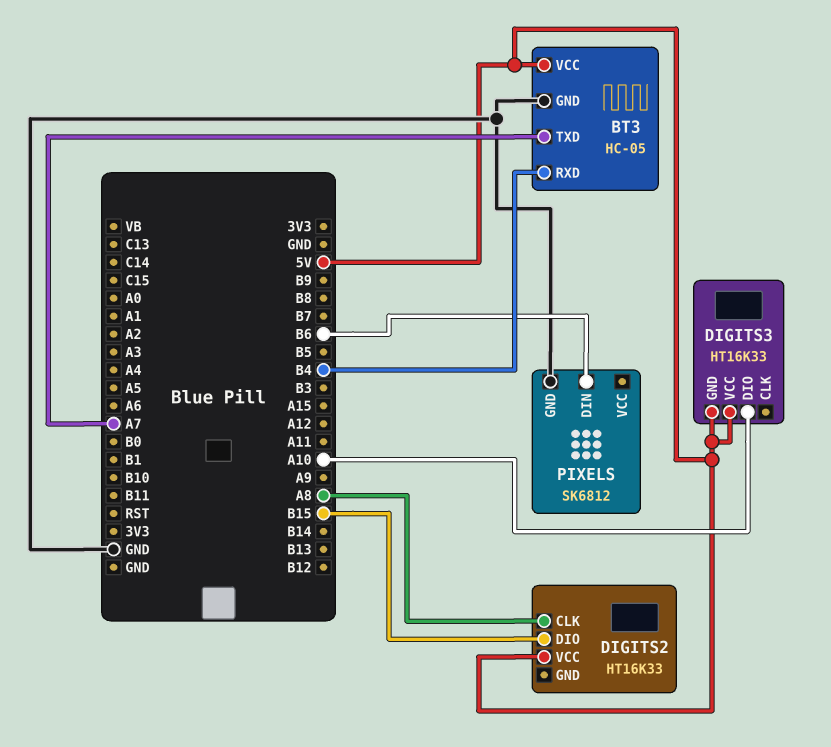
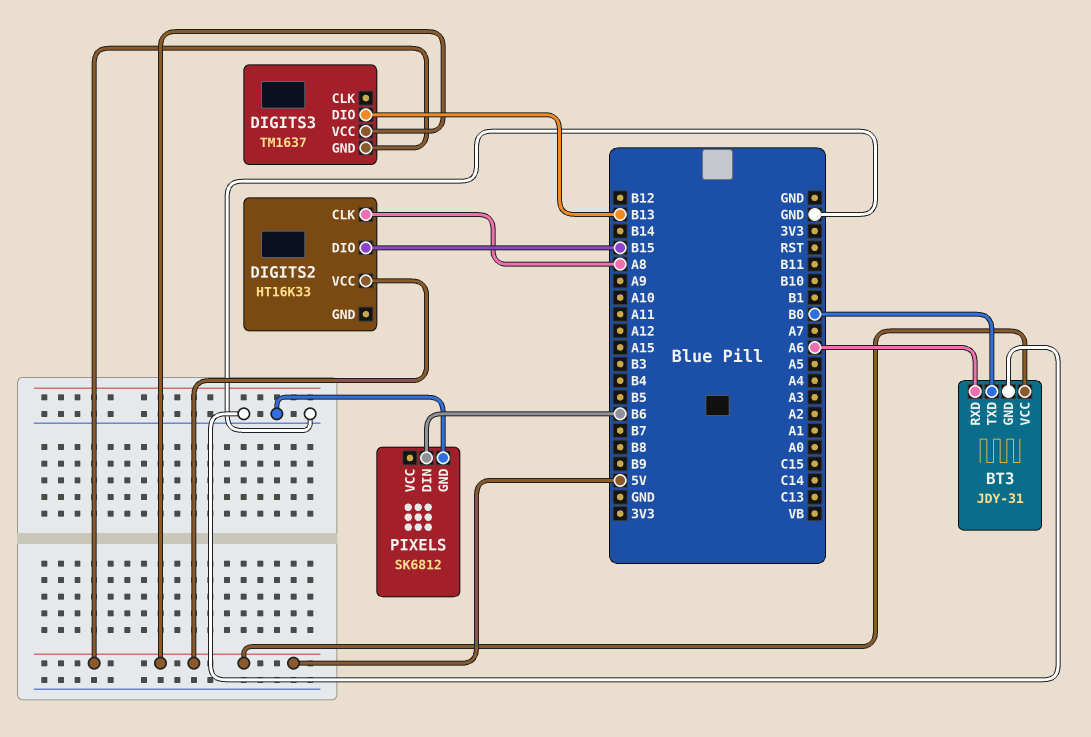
BT3: HC-05 -> JDY-31
BT3 pin RXD: B4 -> A6
BT3 pin TXD: A7 -> B0
DIGITS3: HT16K33 -> TM1637
DIGITS3 pin DIO: A10 -> B13

